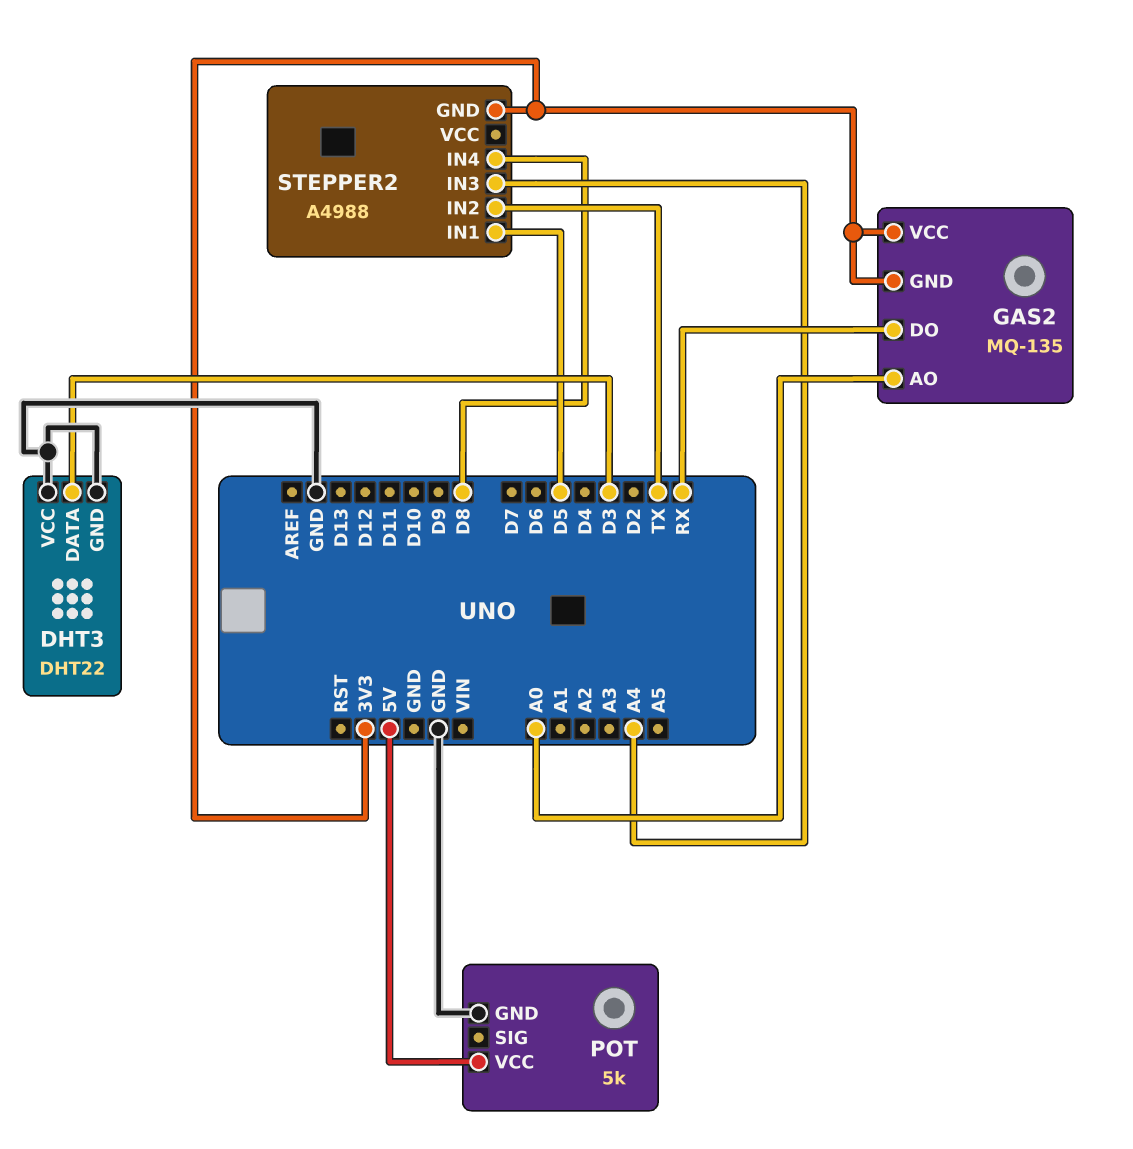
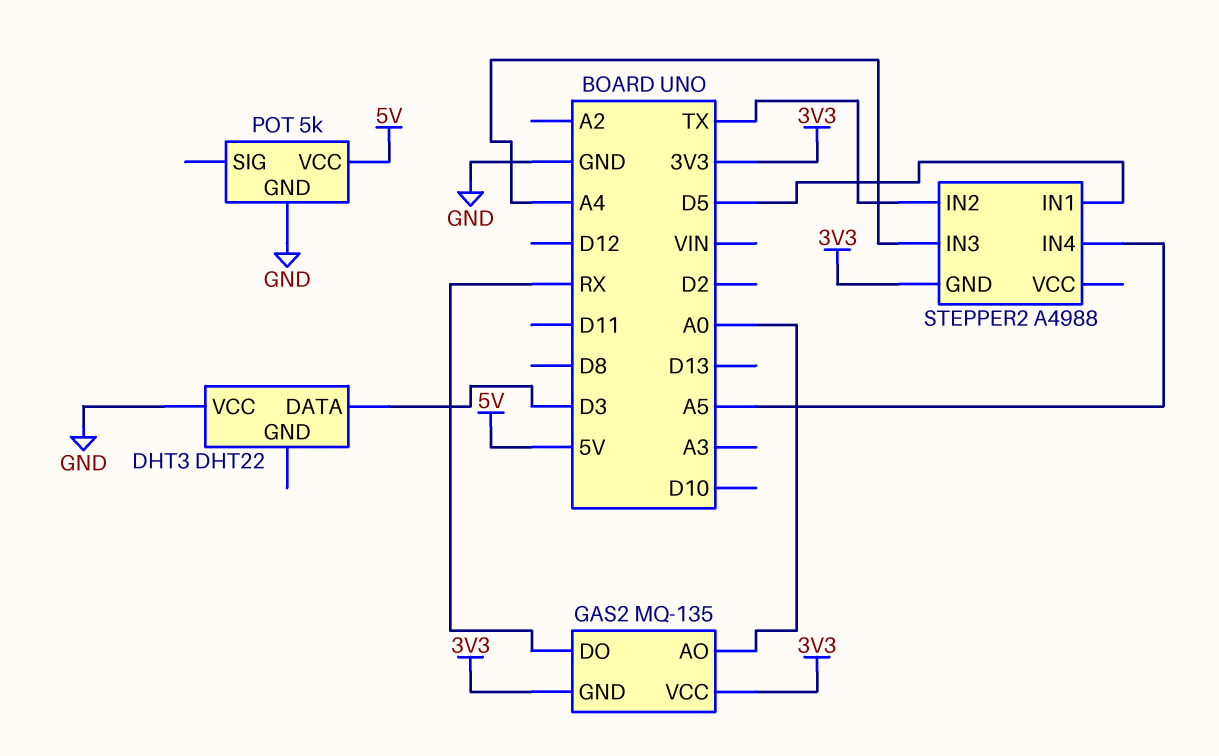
DHT3 pin GND: GND -> none
STEPPER2 pin IN4: D8 -> A5

